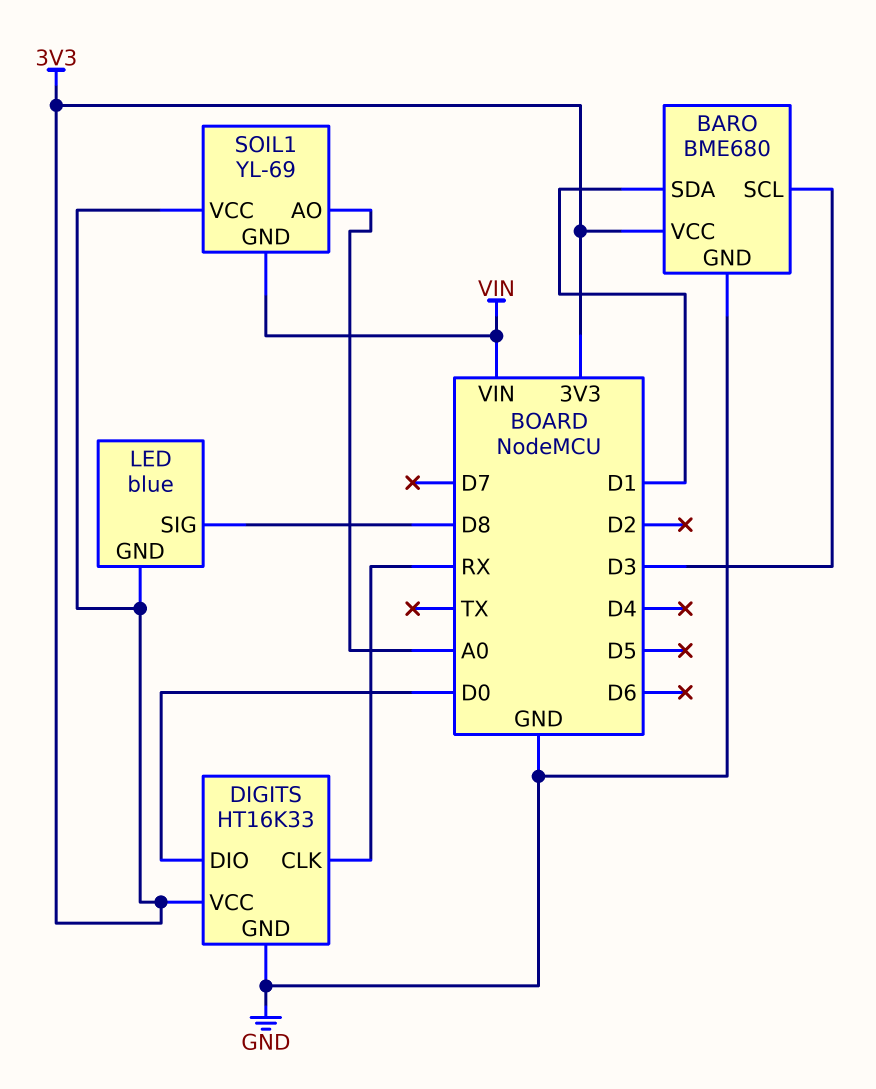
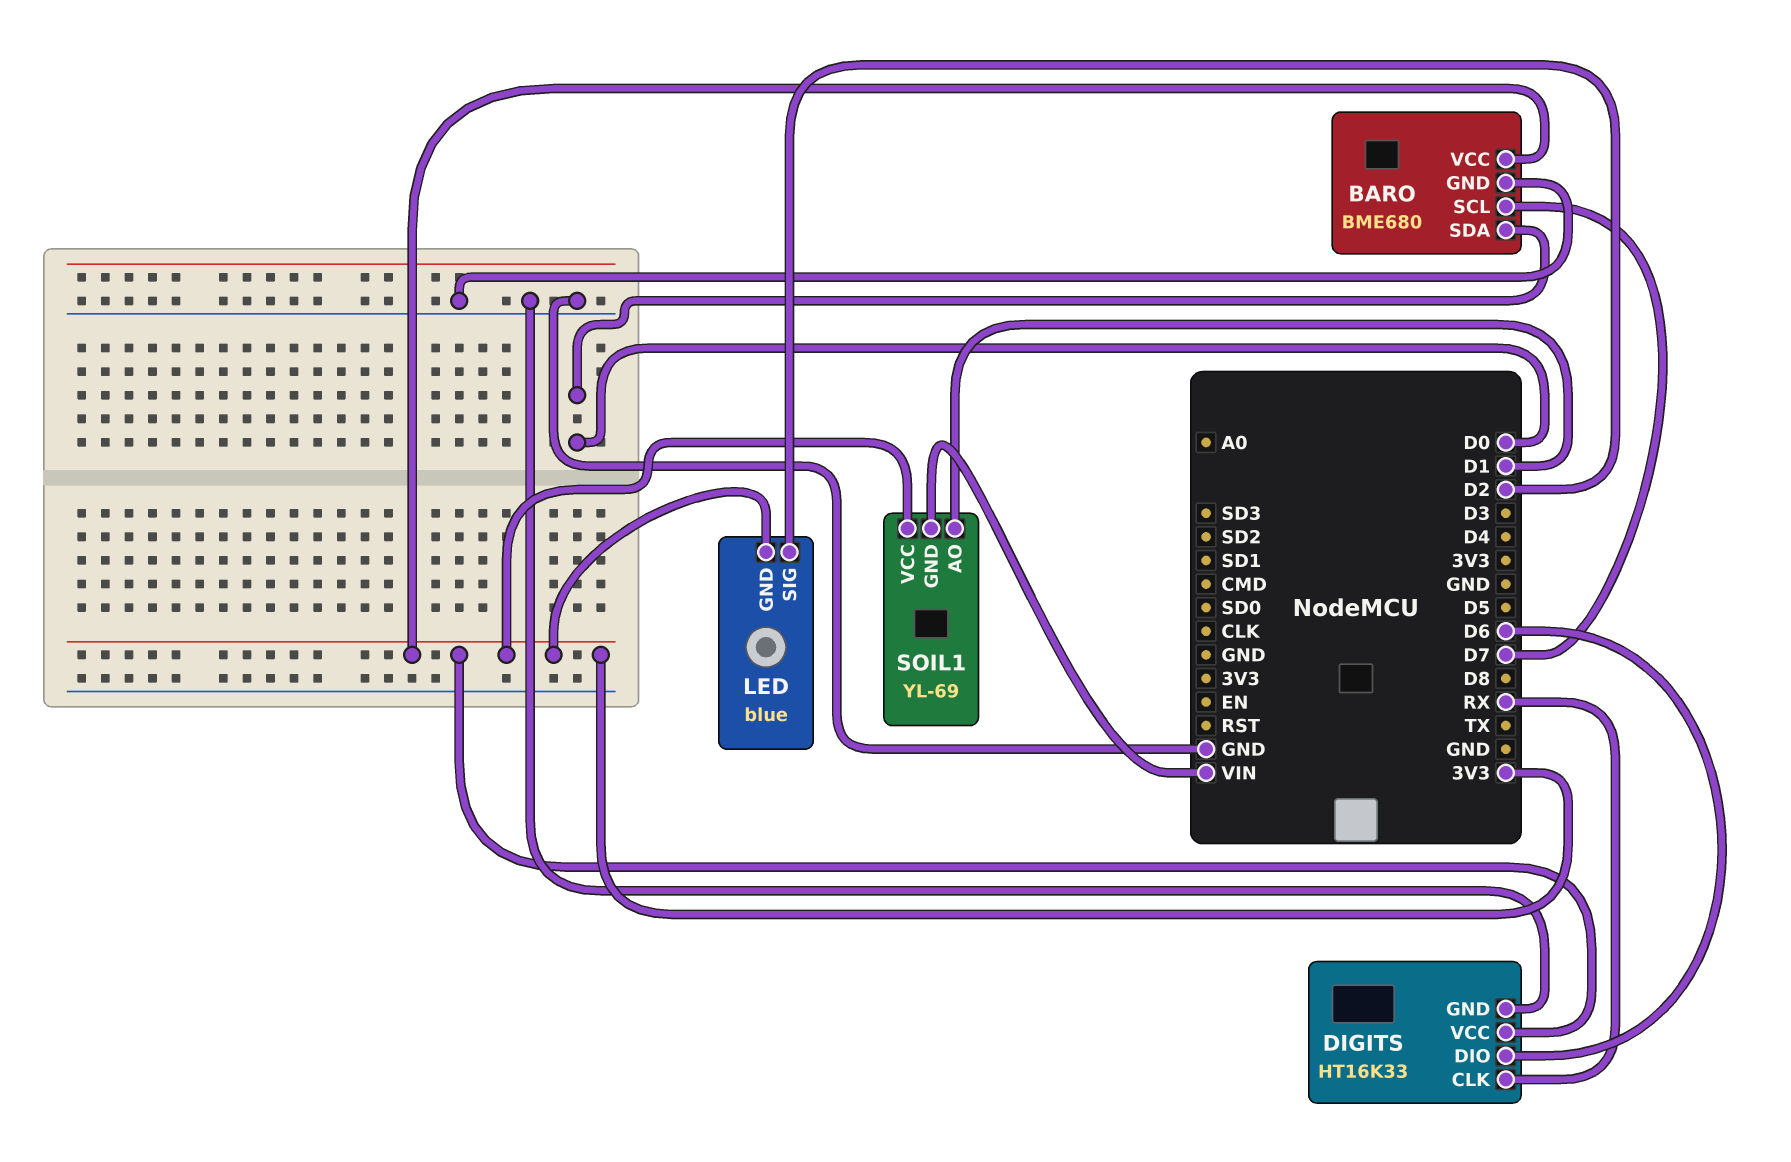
BARO pin SCL: D3 -> D7
BARO pin SDA: D1 -> D0
DIGITS pin DIO: D0 -> D6
LED pin SIG: D8 -> D2
SOIL1 pin AO: A0 -> D1

